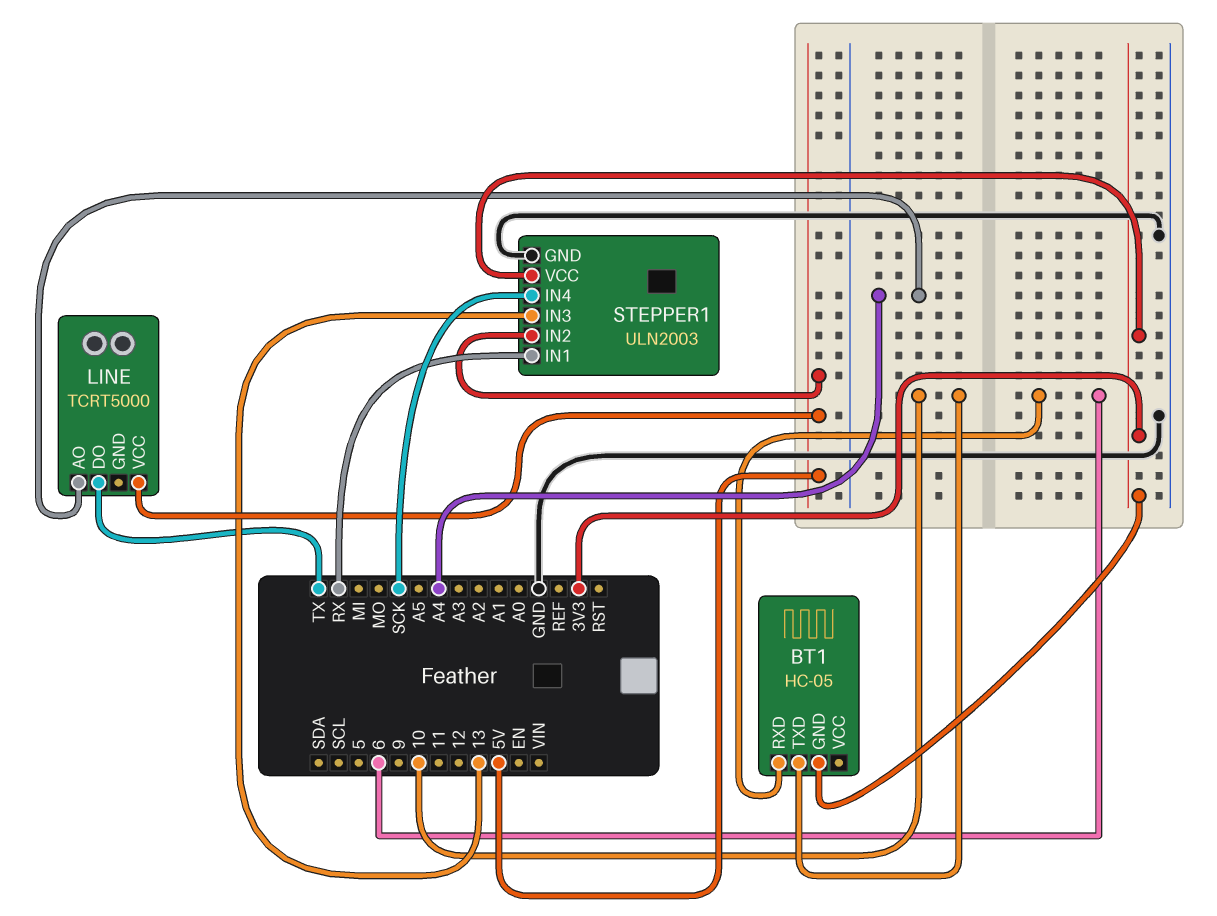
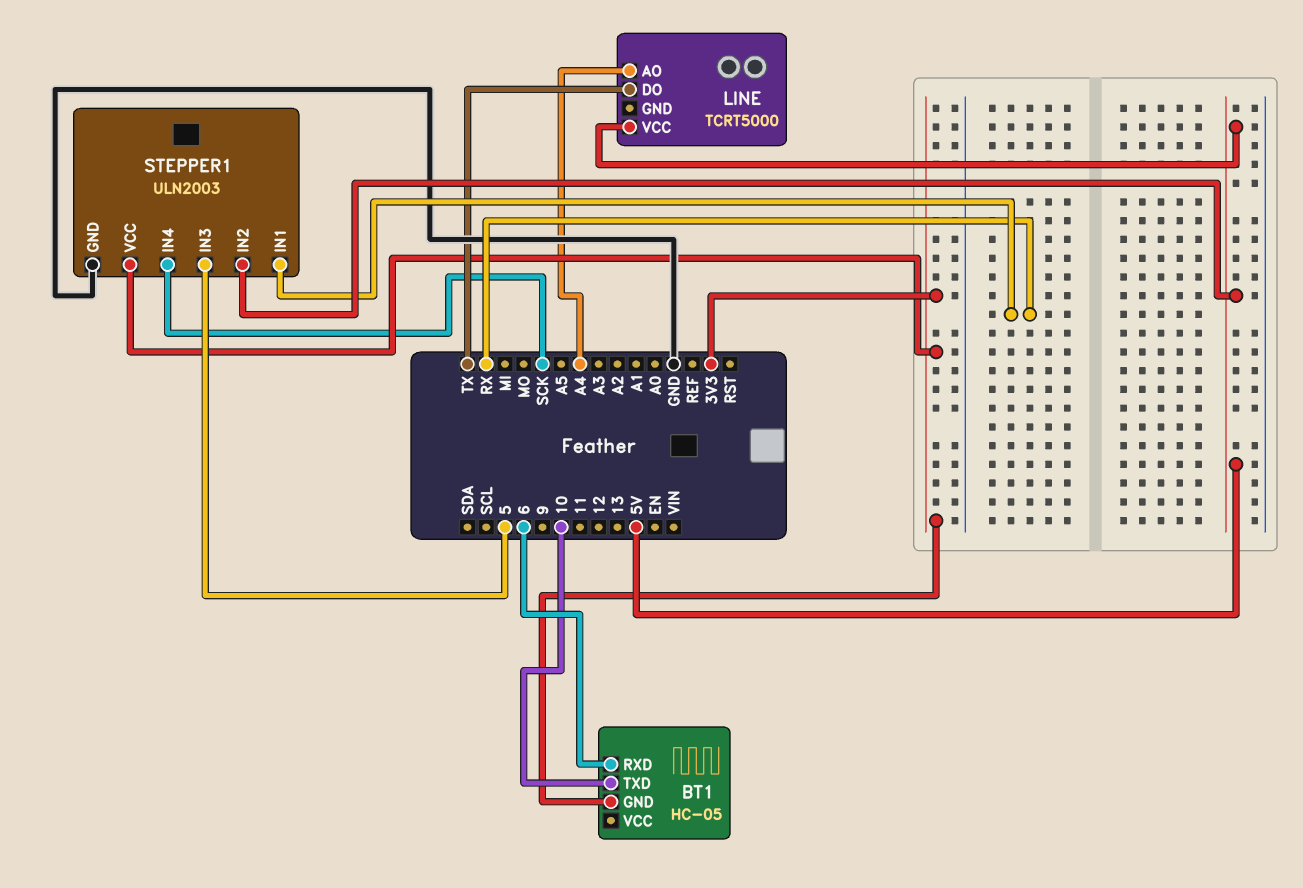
STEPPER1 pin IN3: 13 -> 5

